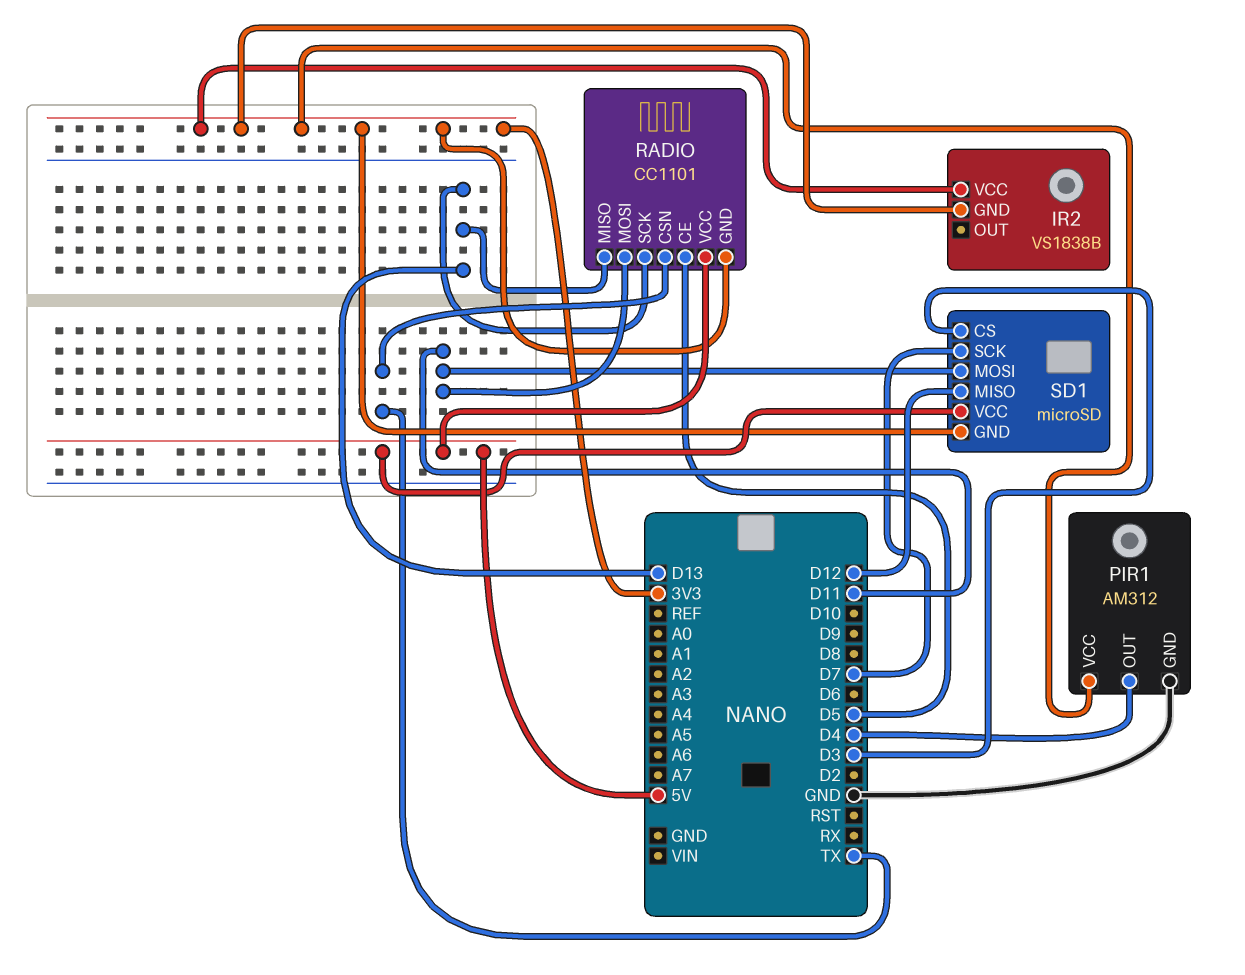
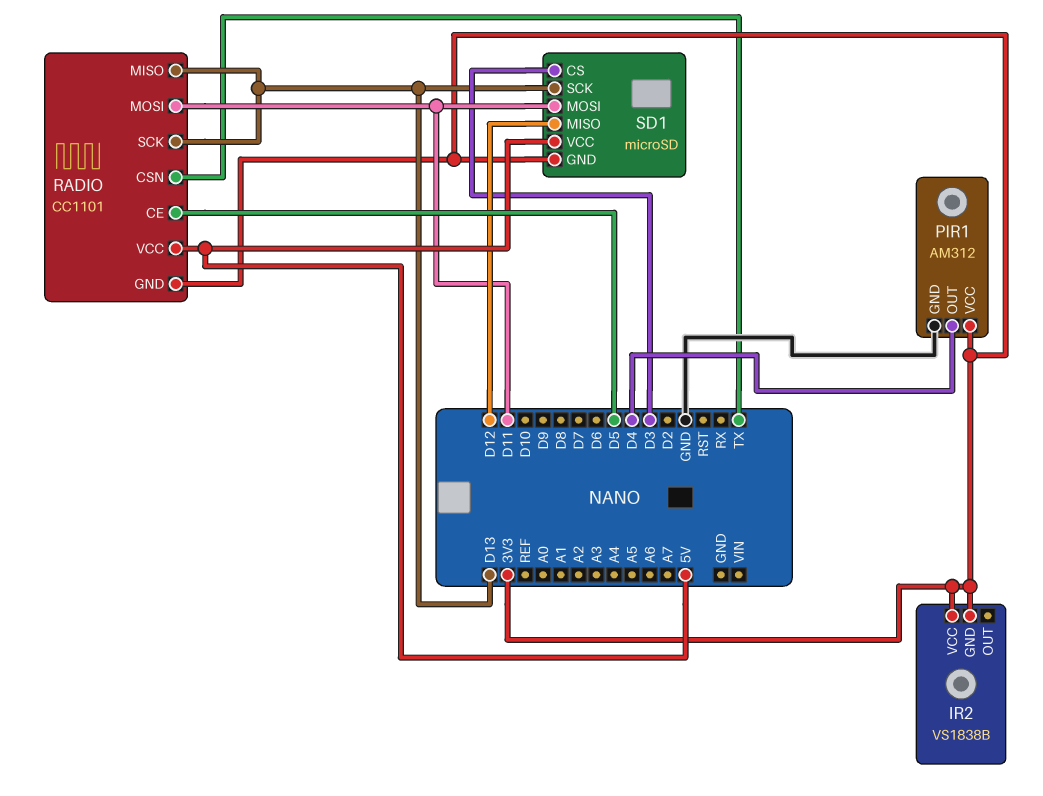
SD1 pin SCK: D7 -> D13

